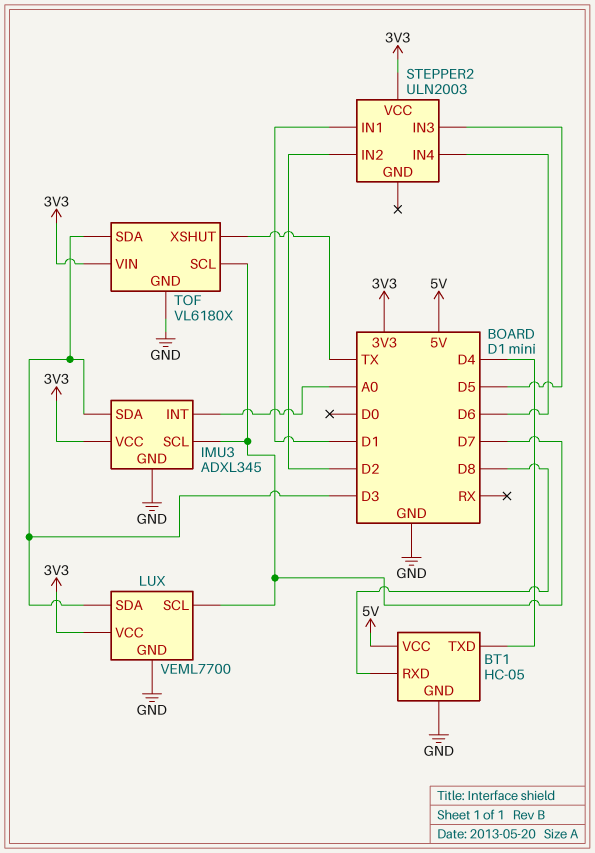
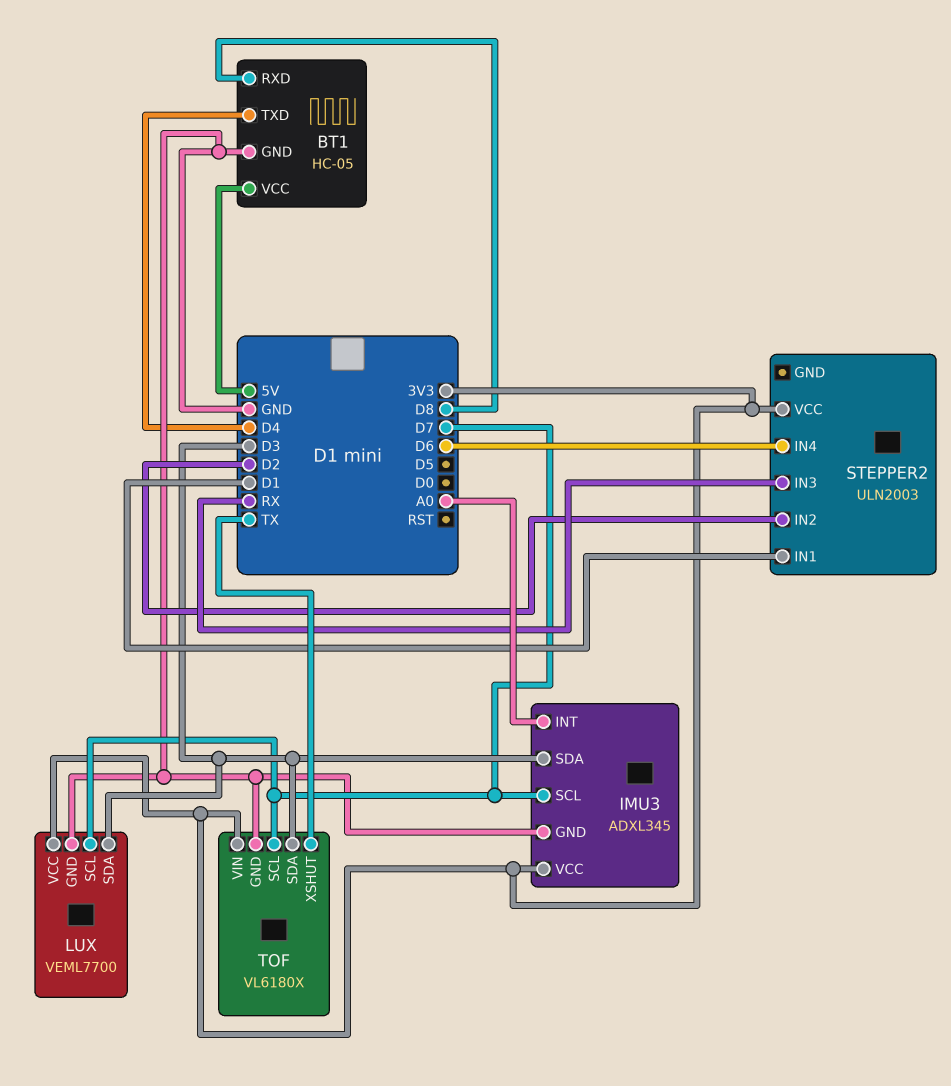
STEPPER2 pin IN3: D5 -> RX

